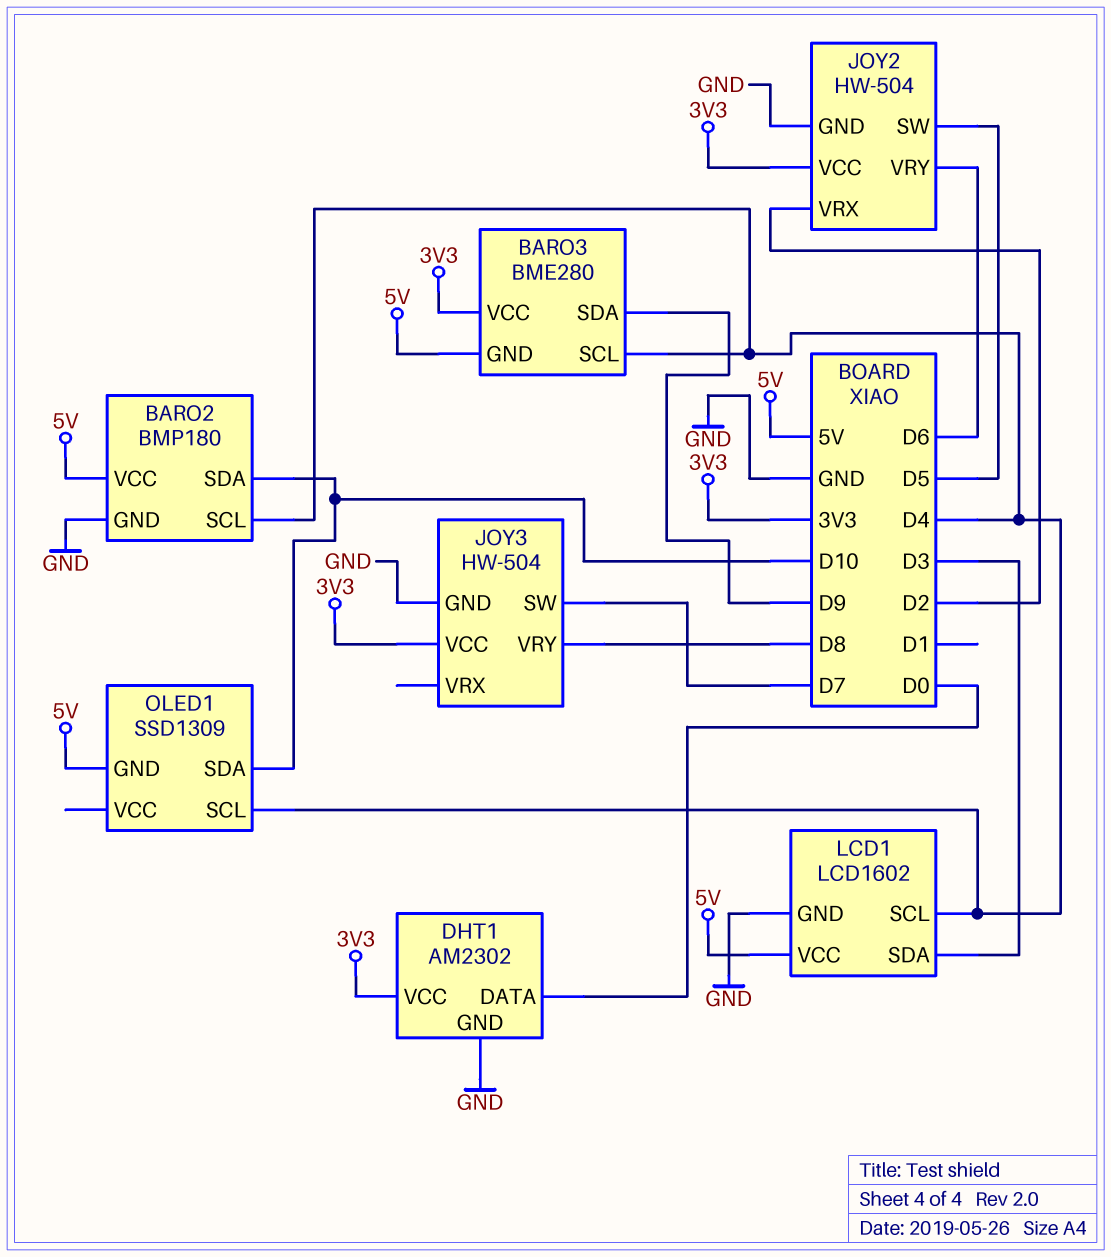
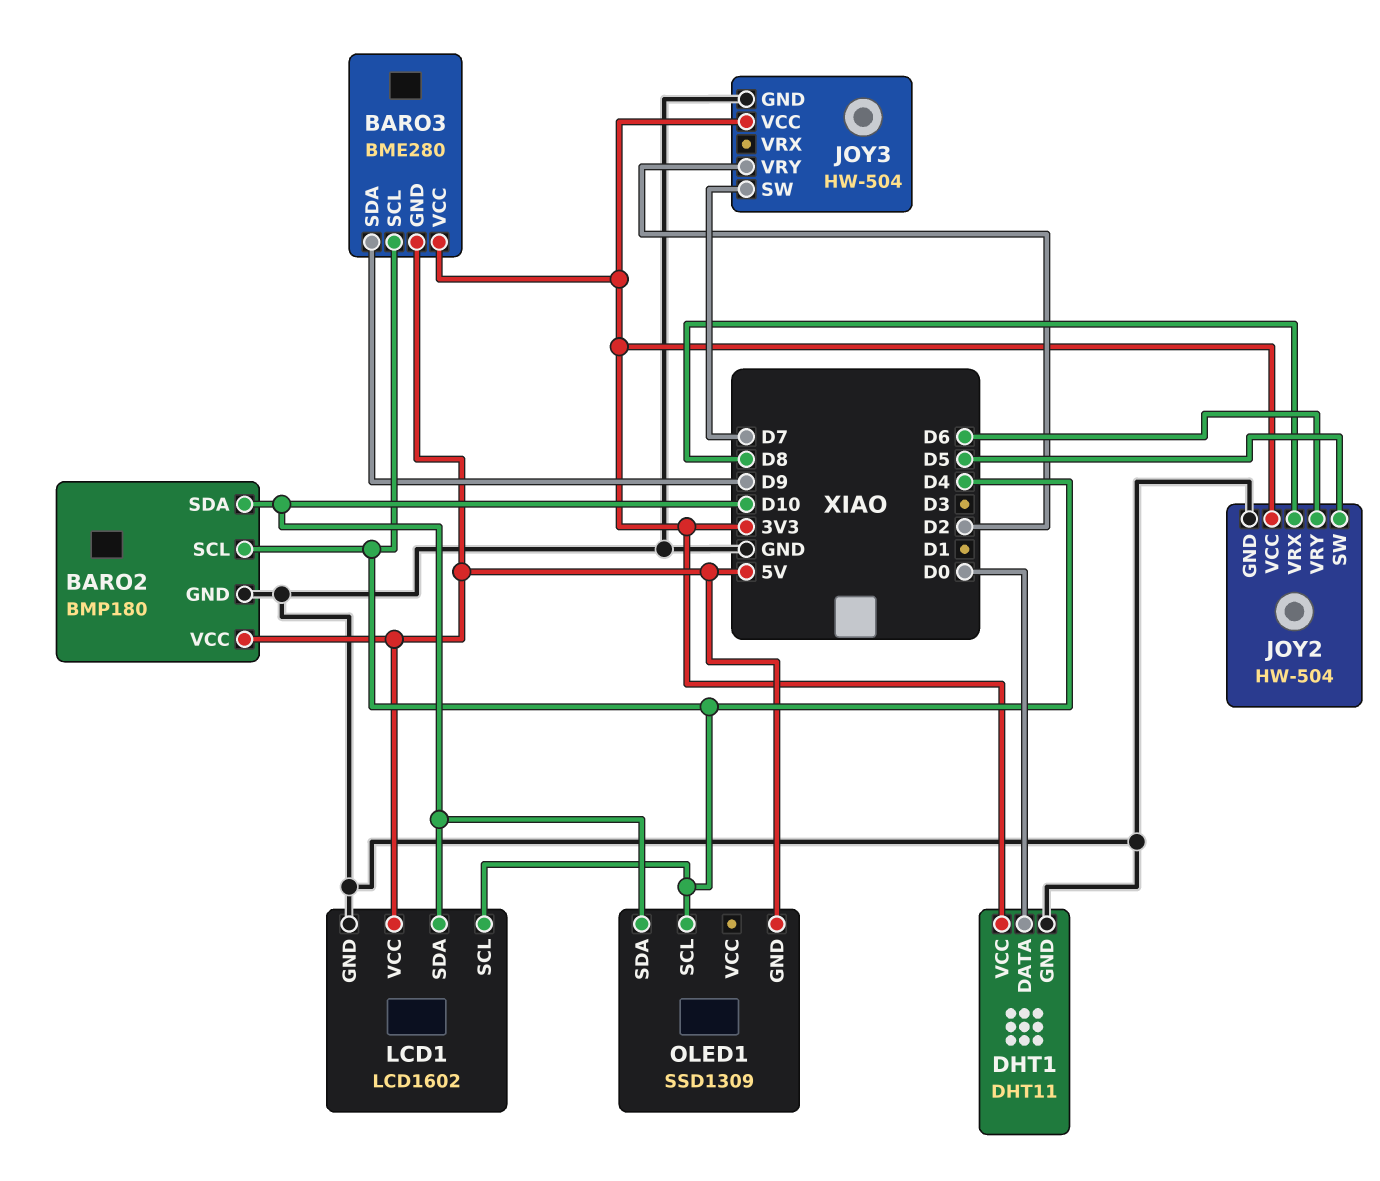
DHT1: AM2302 -> DHT11
JOY2 pin VRX: D2 -> D8
JOY3 pin VRY: D8 -> D2
LCD1 pin SDA: D3 -> D10

